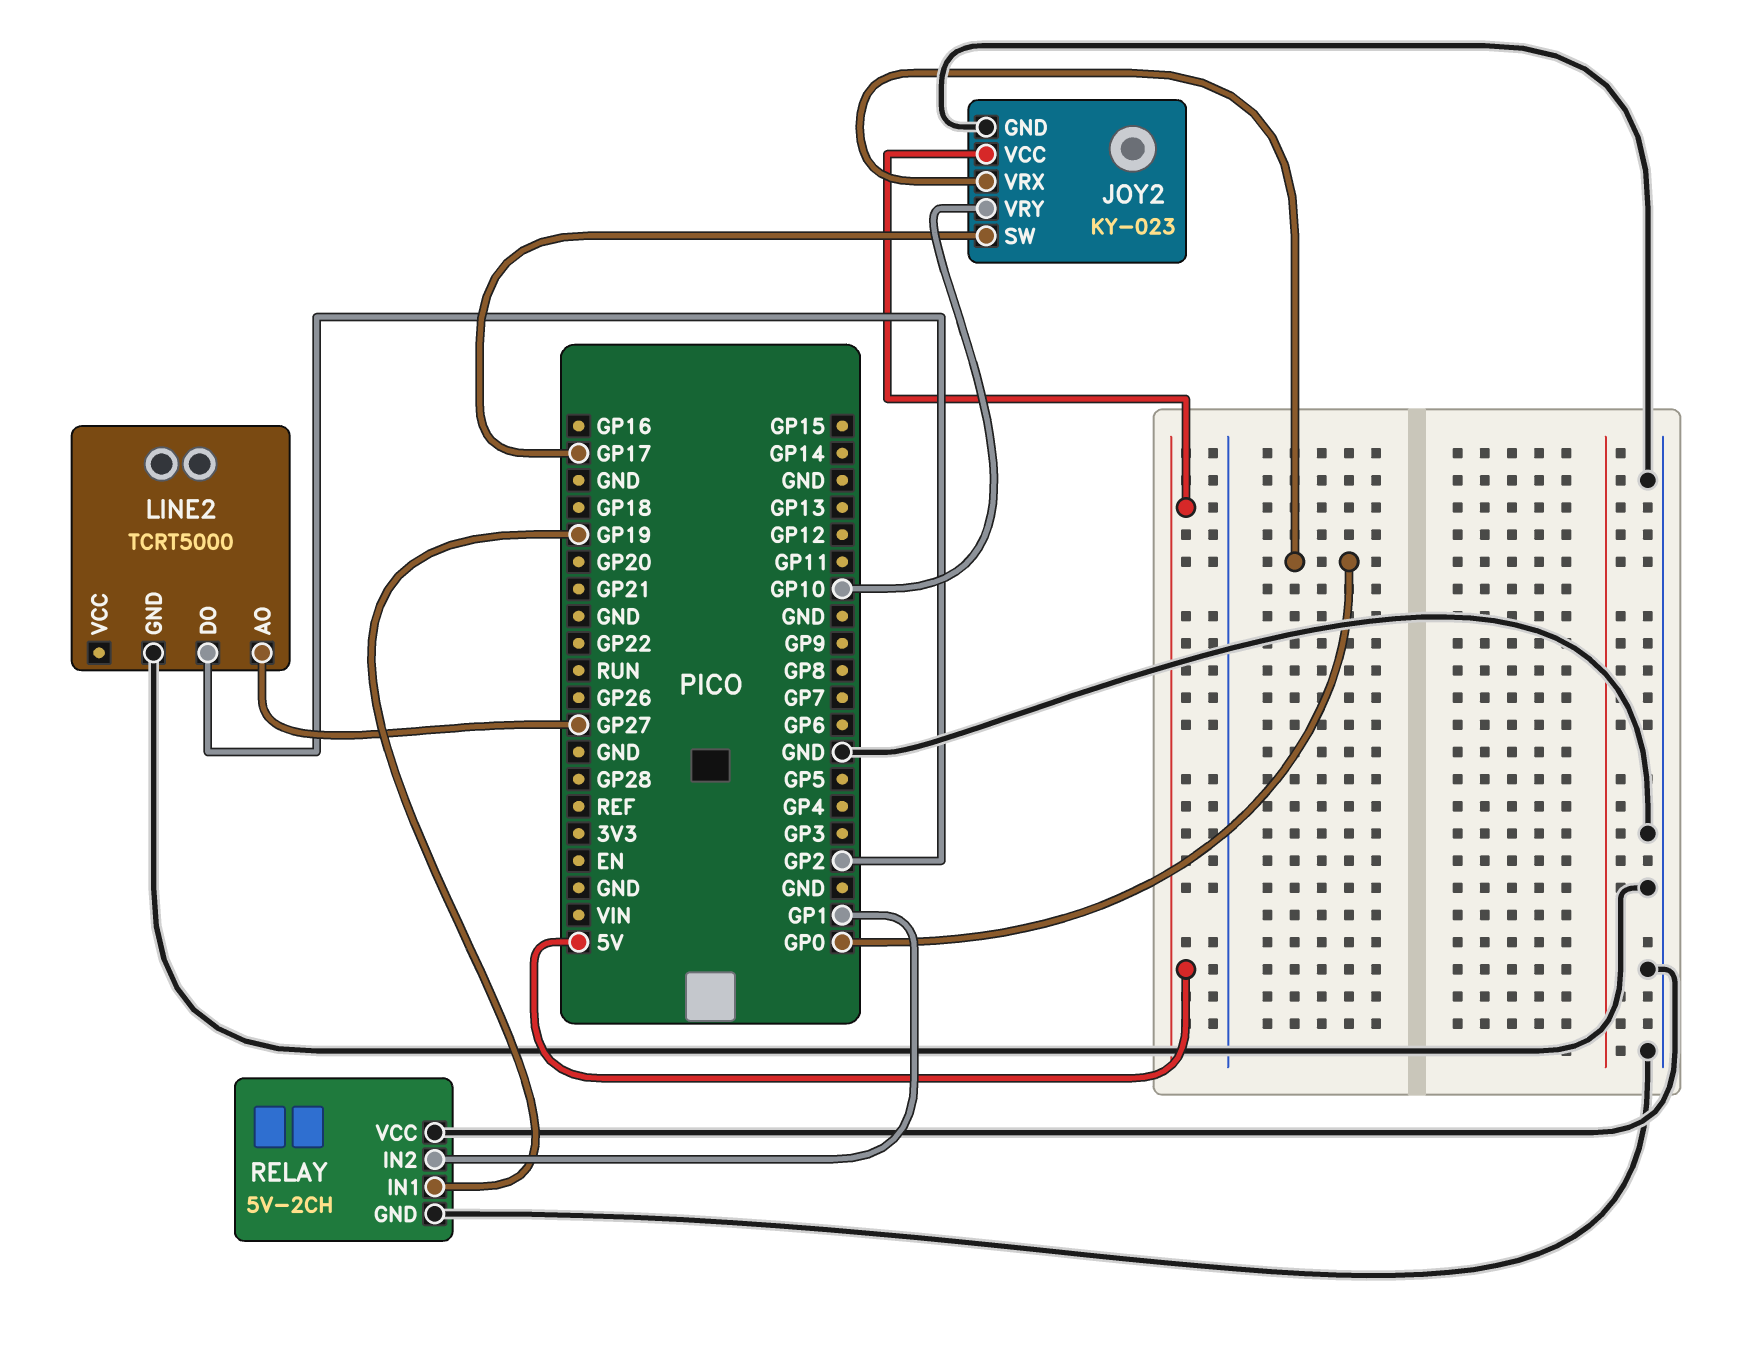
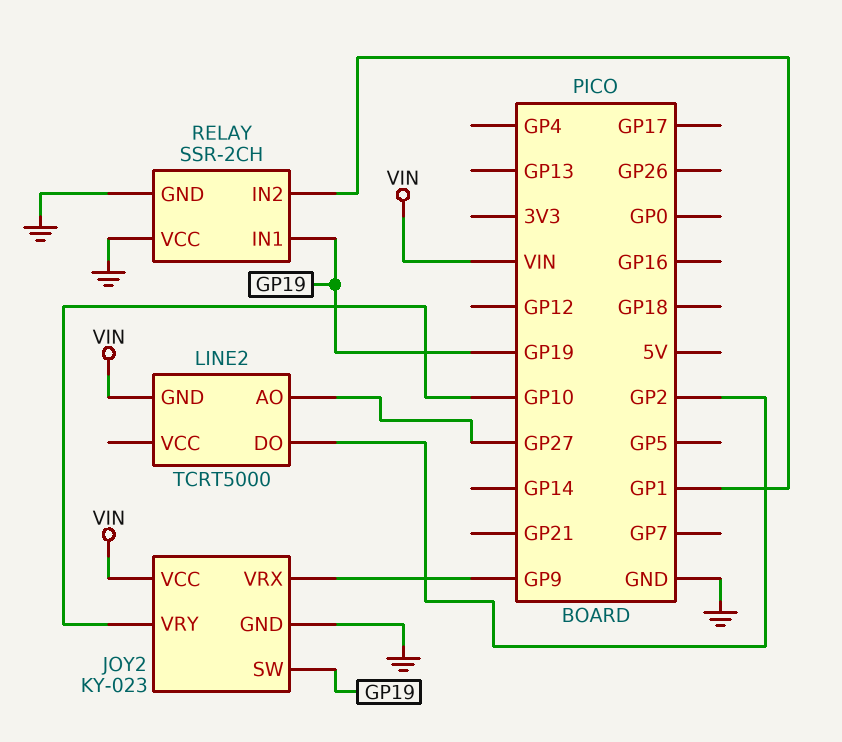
JOY2 pin SW: GP17 -> GP19
JOY2 pin VCC: 5V -> VIN
JOY2 pin VRX: GP0 -> GP9
LINE2 pin GND: GND -> VIN
RELAY: 5V-2CH -> SSR-2CH

